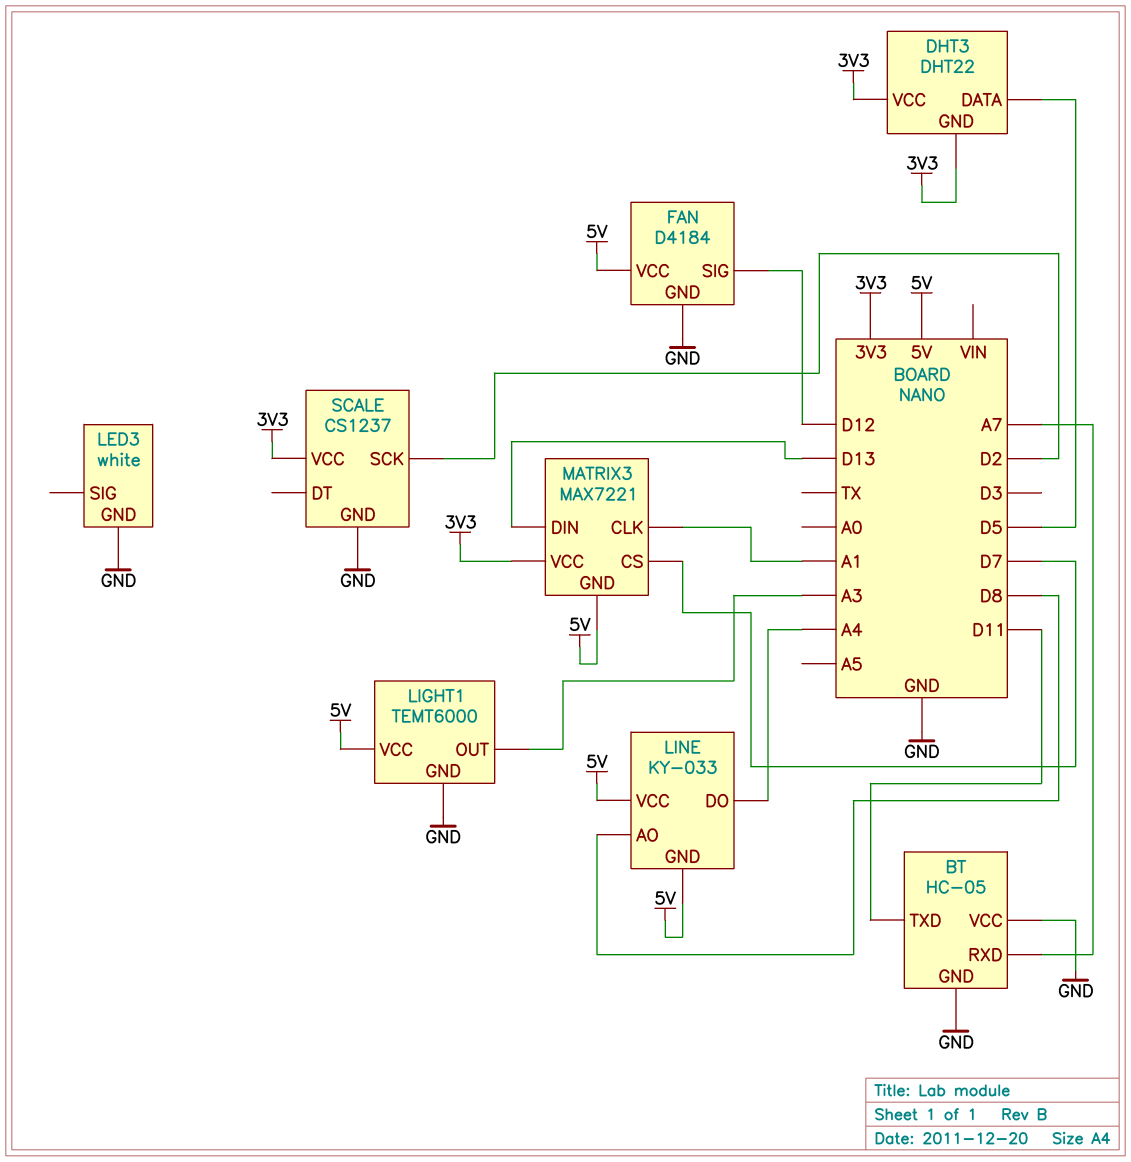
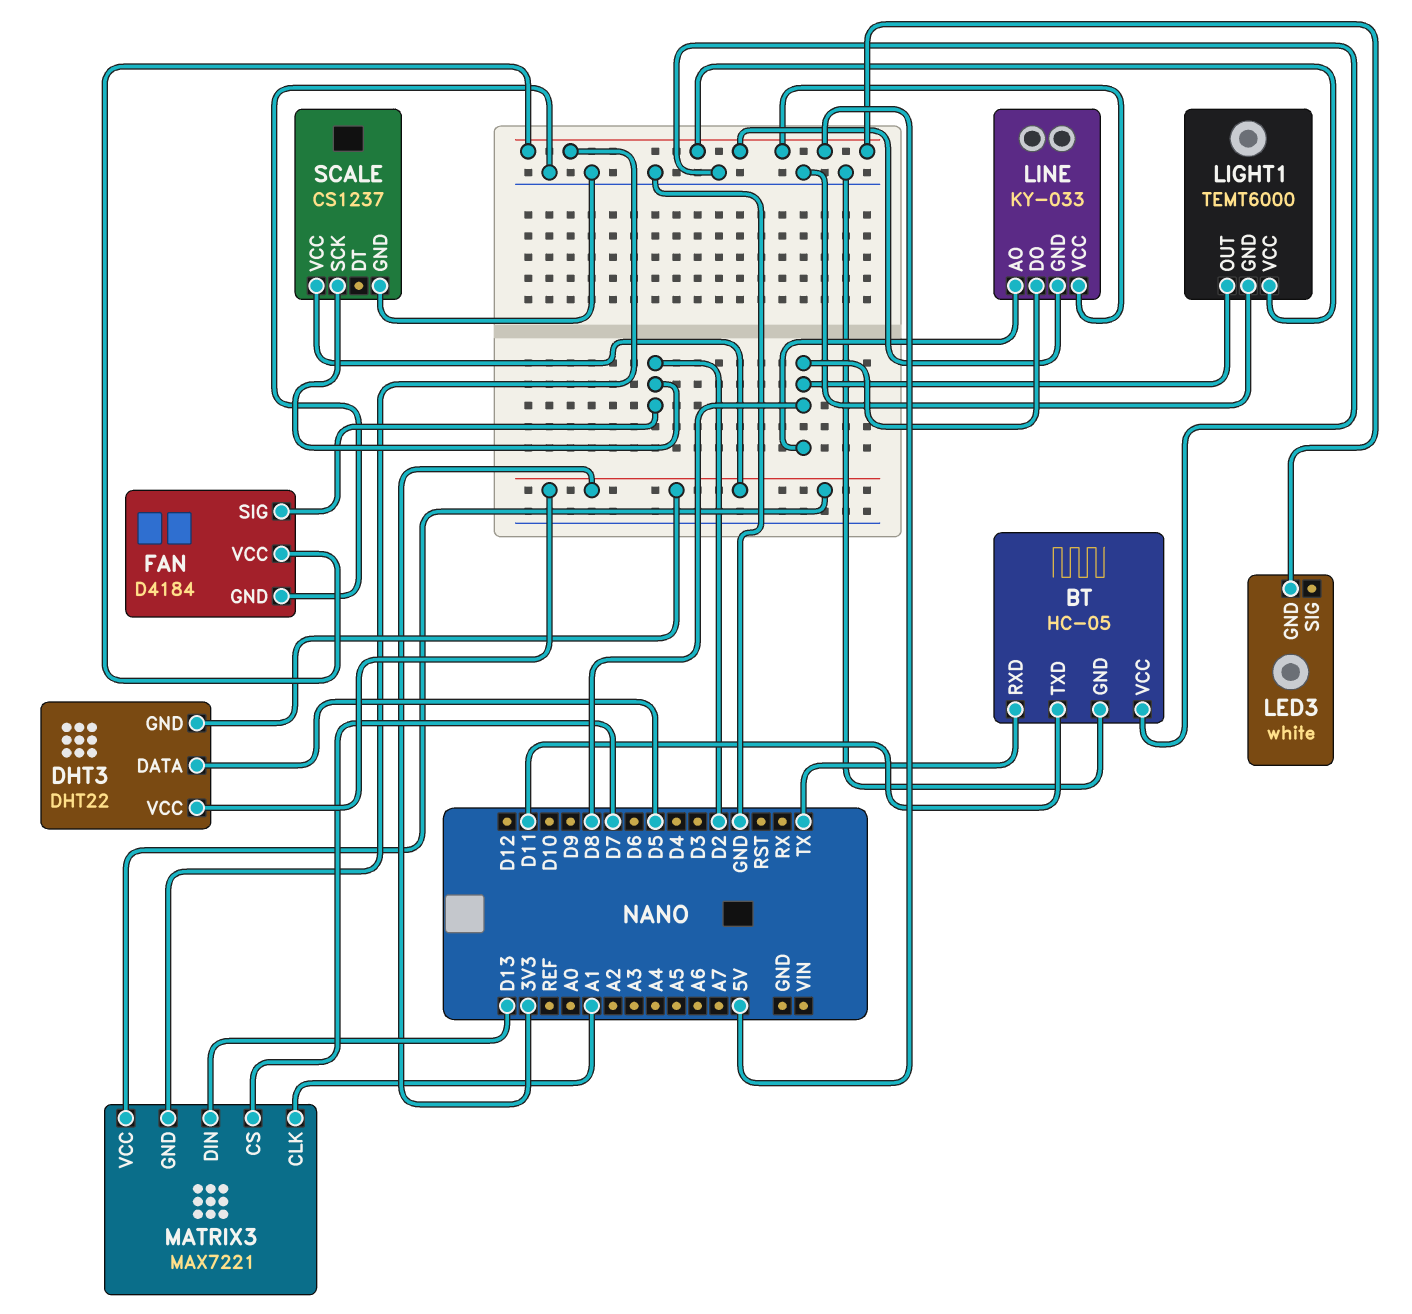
BT pin RXD: A7 -> TX
FAN pin SIG: D12 -> D2
LED3 pin GND: GND -> 5V
LIGHT1 pin OUT: A3 -> D8
LINE pin DO: A4 -> D8

